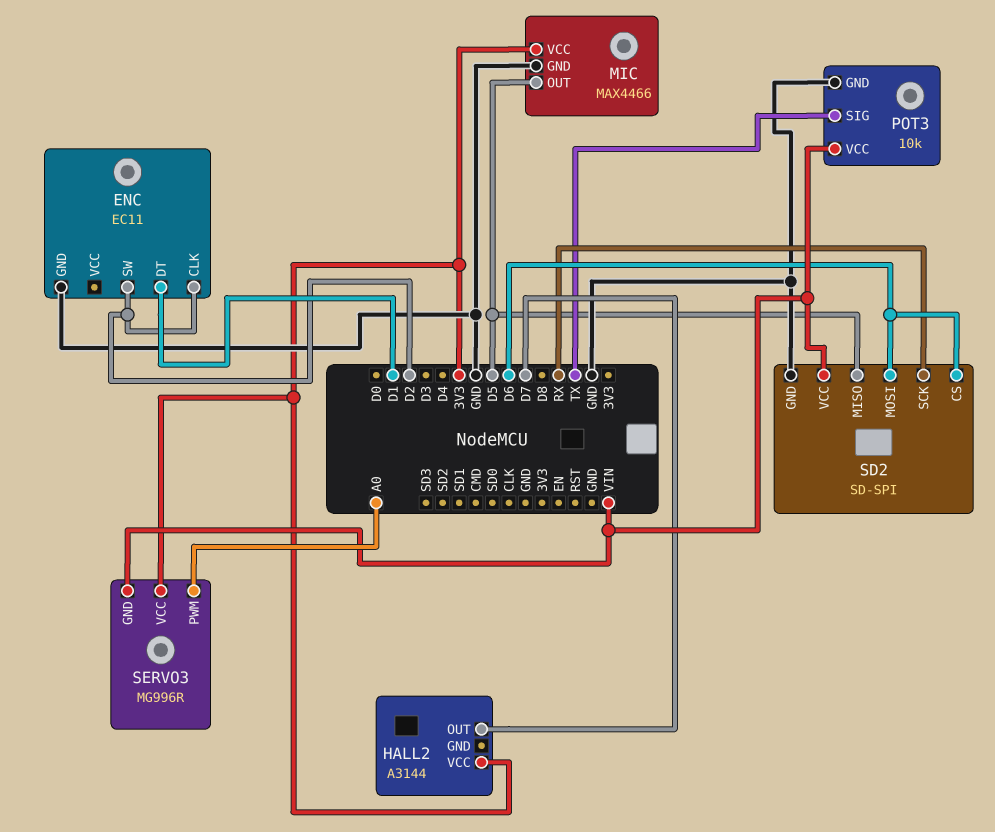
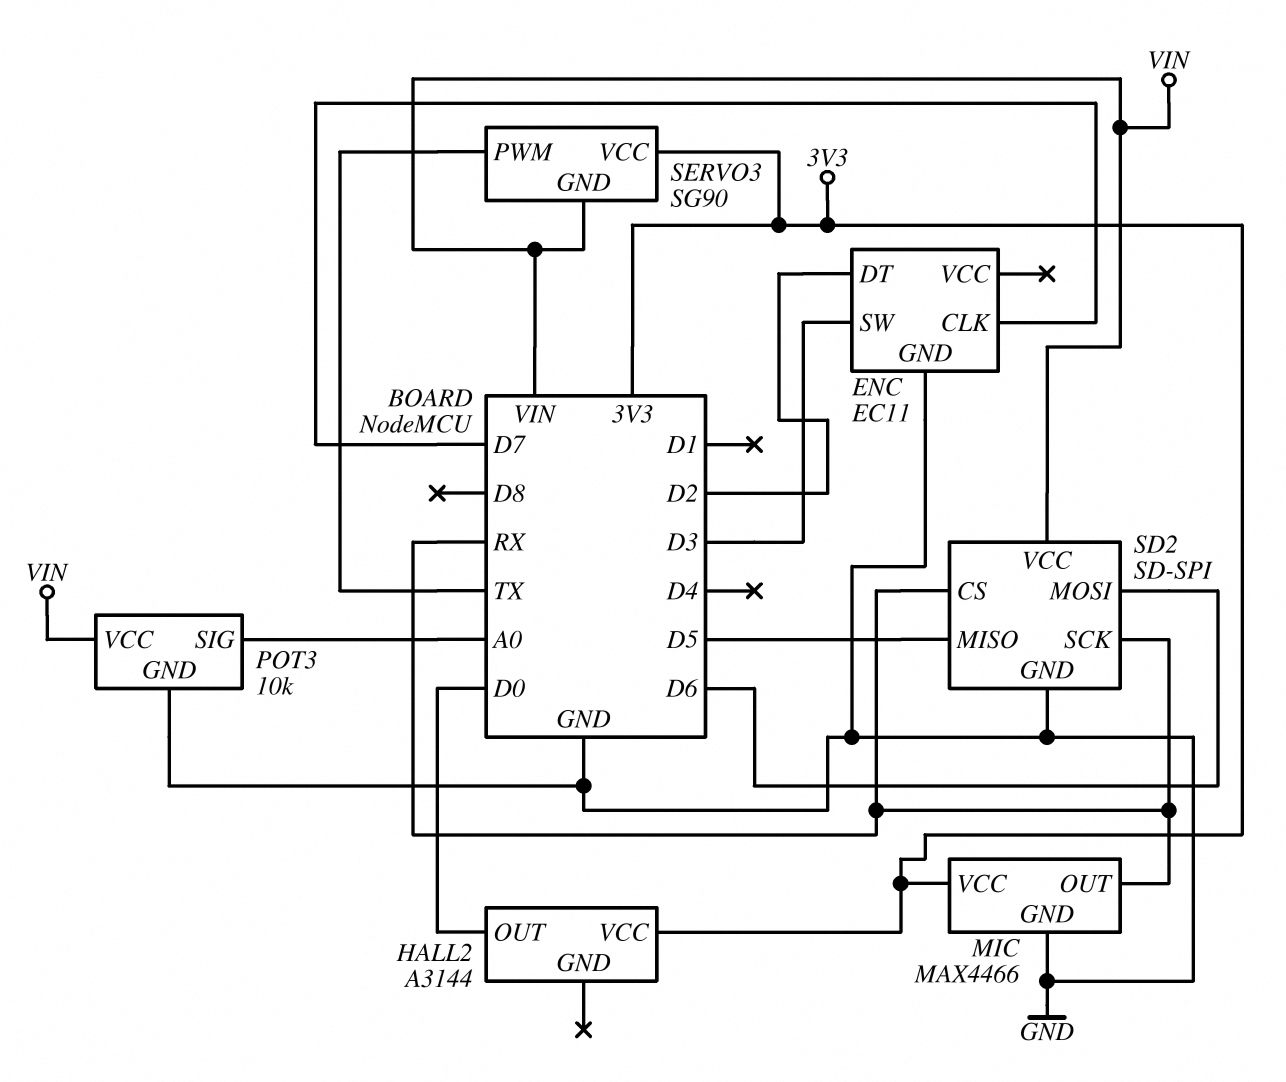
ENC pin CLK: D2 -> D7
ENC pin DT: D1 -> D2
ENC pin SW: D2 -> D3
HALL2 pin OUT: D7 -> D0
MIC pin OUT: D5 -> RX
POT3 pin SIG: TX -> A0
SD2 pin CS: D6 -> RX
SERVO3: MG996R -> SG90
SERVO3 pin PWM: A0 -> TX

